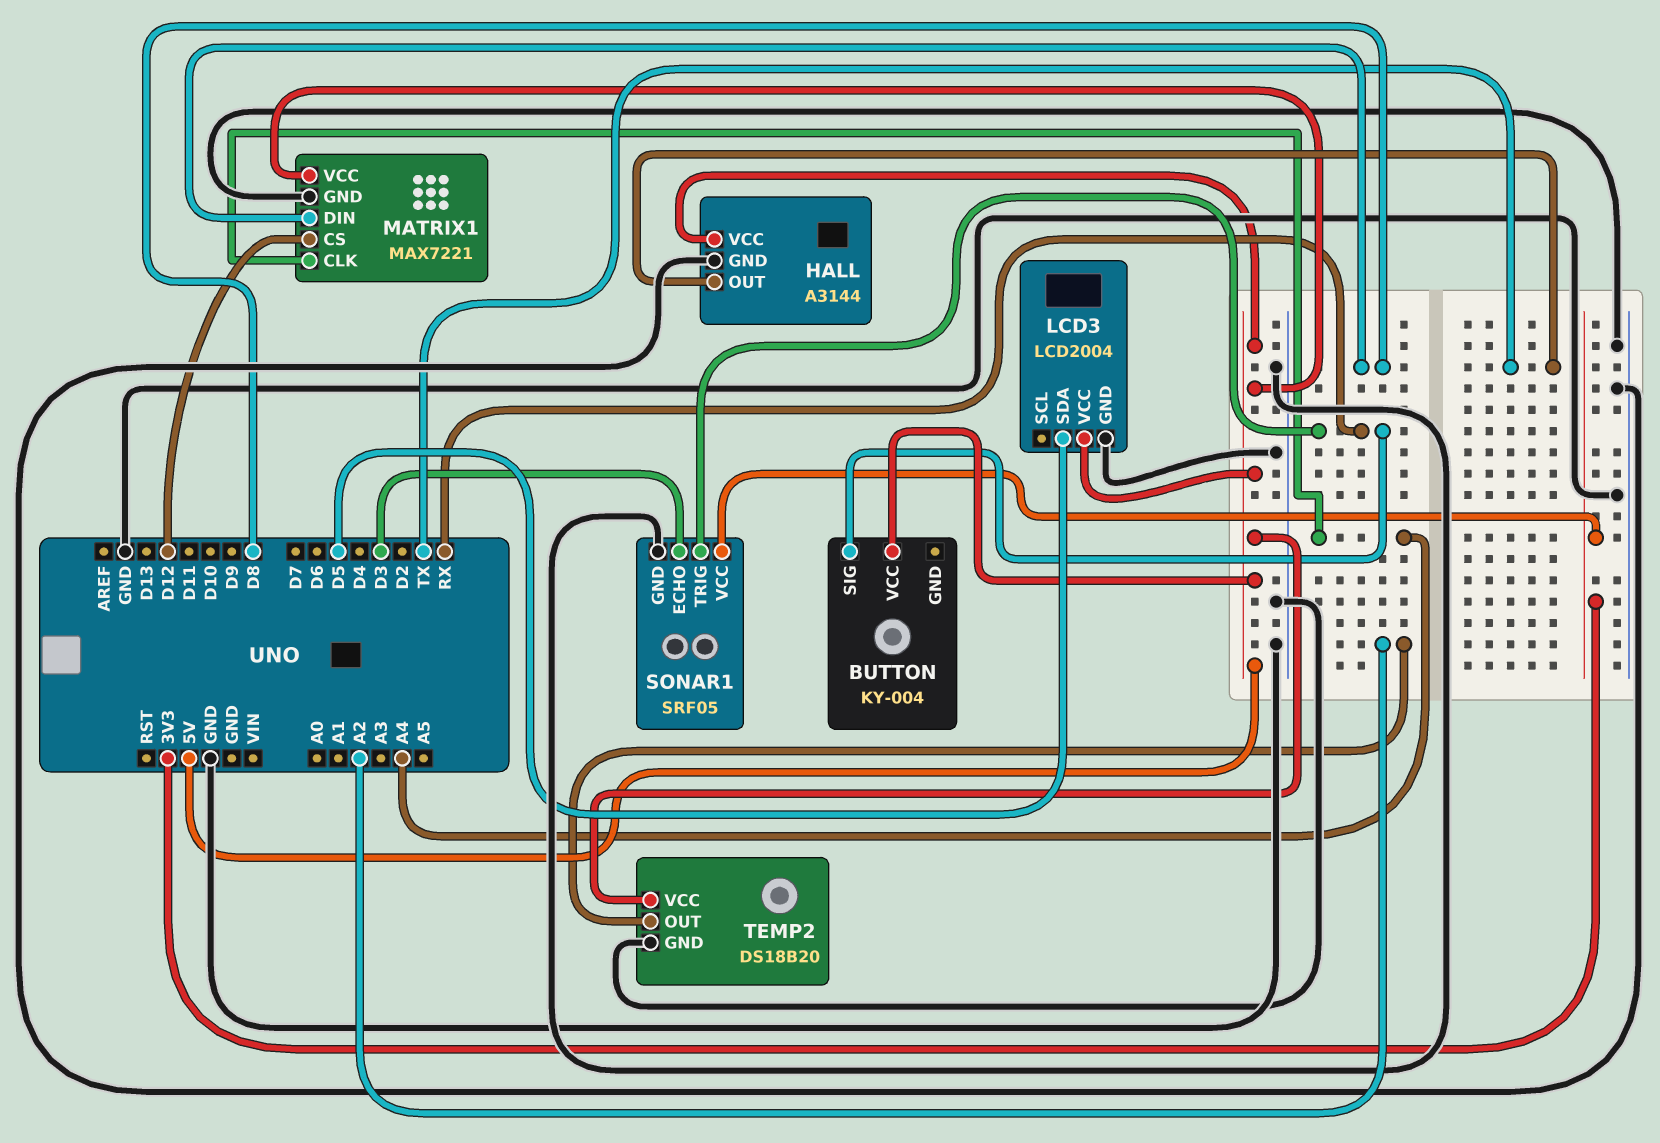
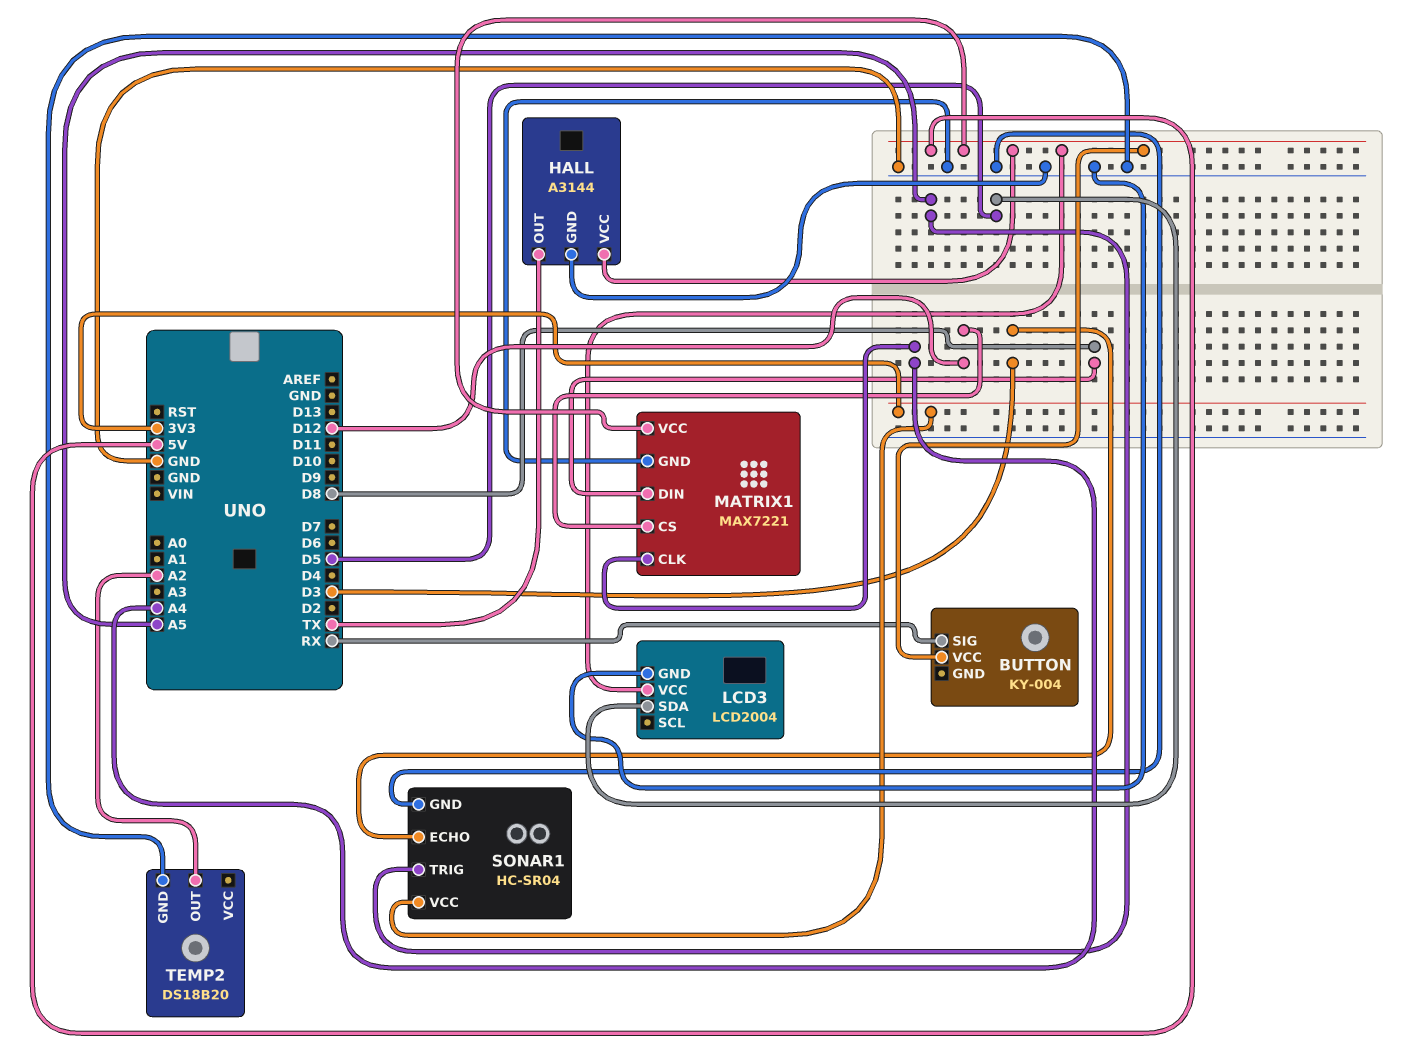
SONAR1: SRF05 -> HC-SR04
SONAR1 pin TRIG: RX -> A5
TEMP2 pin VCC: 5V -> none

